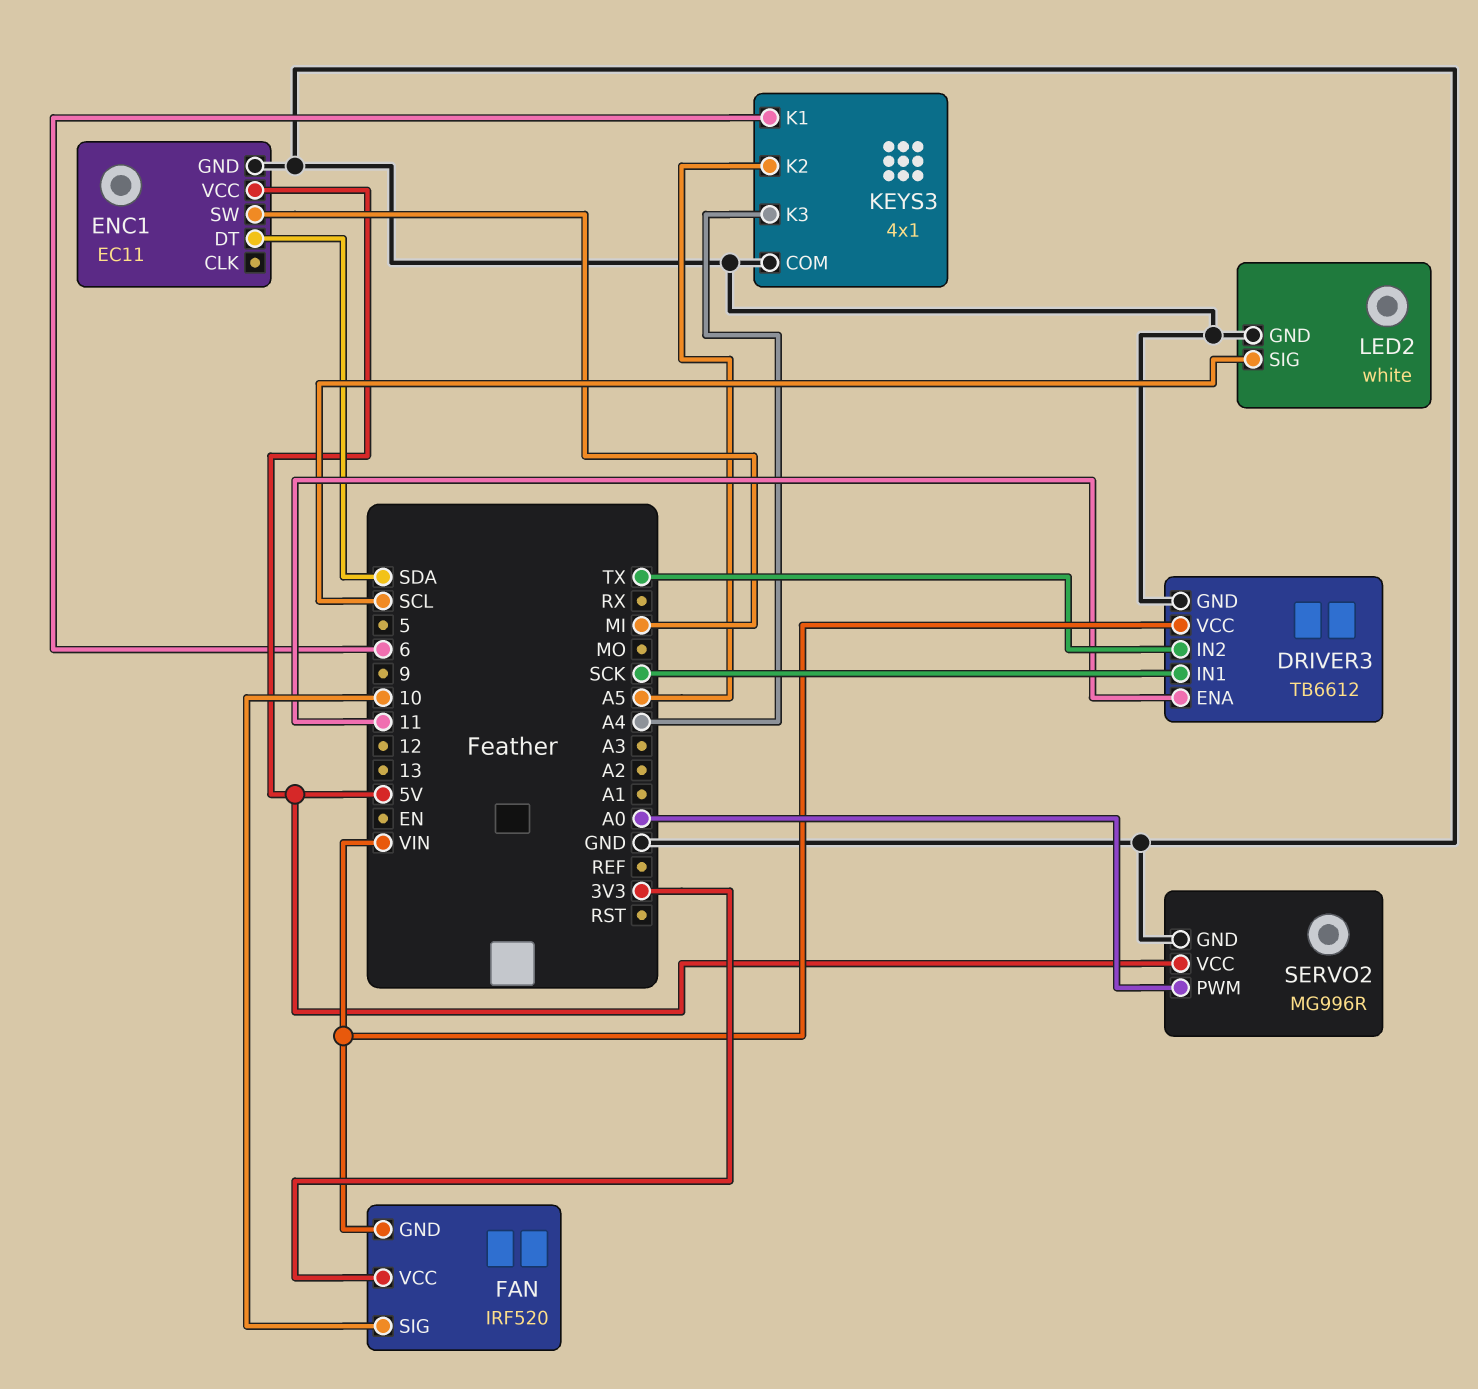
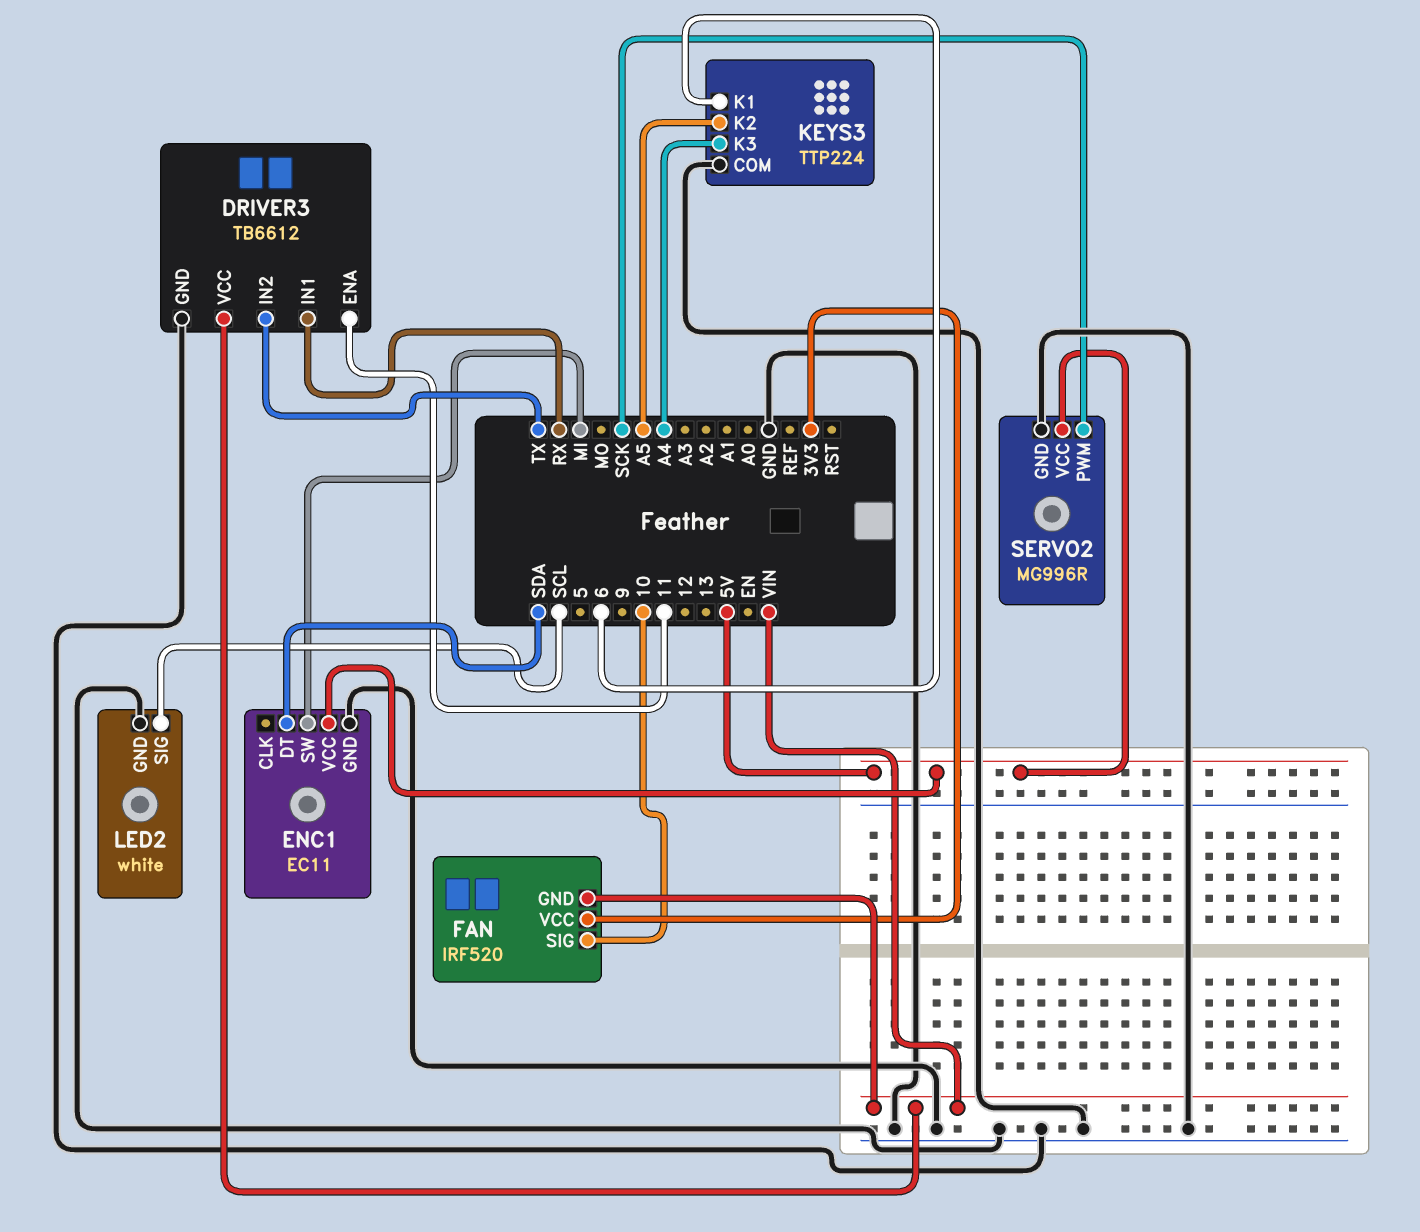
DRIVER3 pin IN1: SCK -> RX
KEYS3: 4x1 -> TTP224
SERVO2 pin PWM: A0 -> SCK

